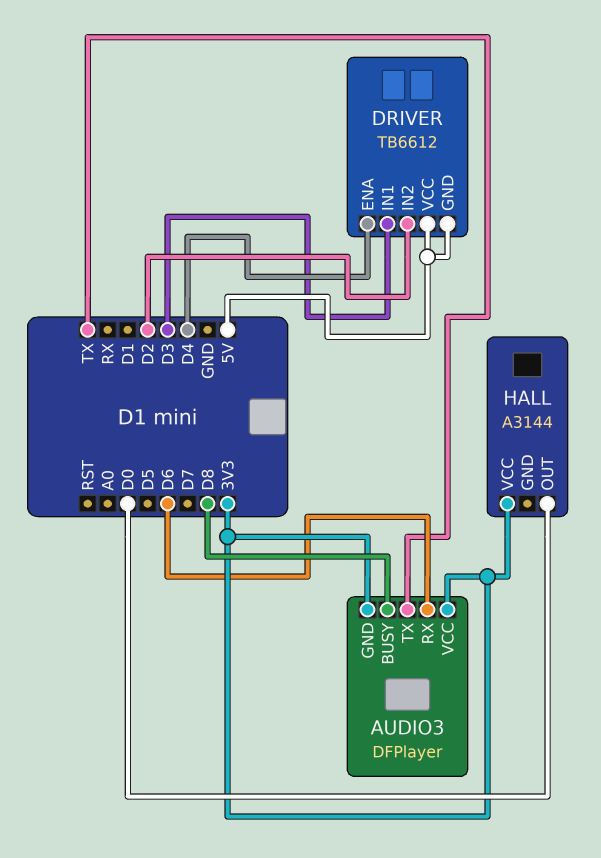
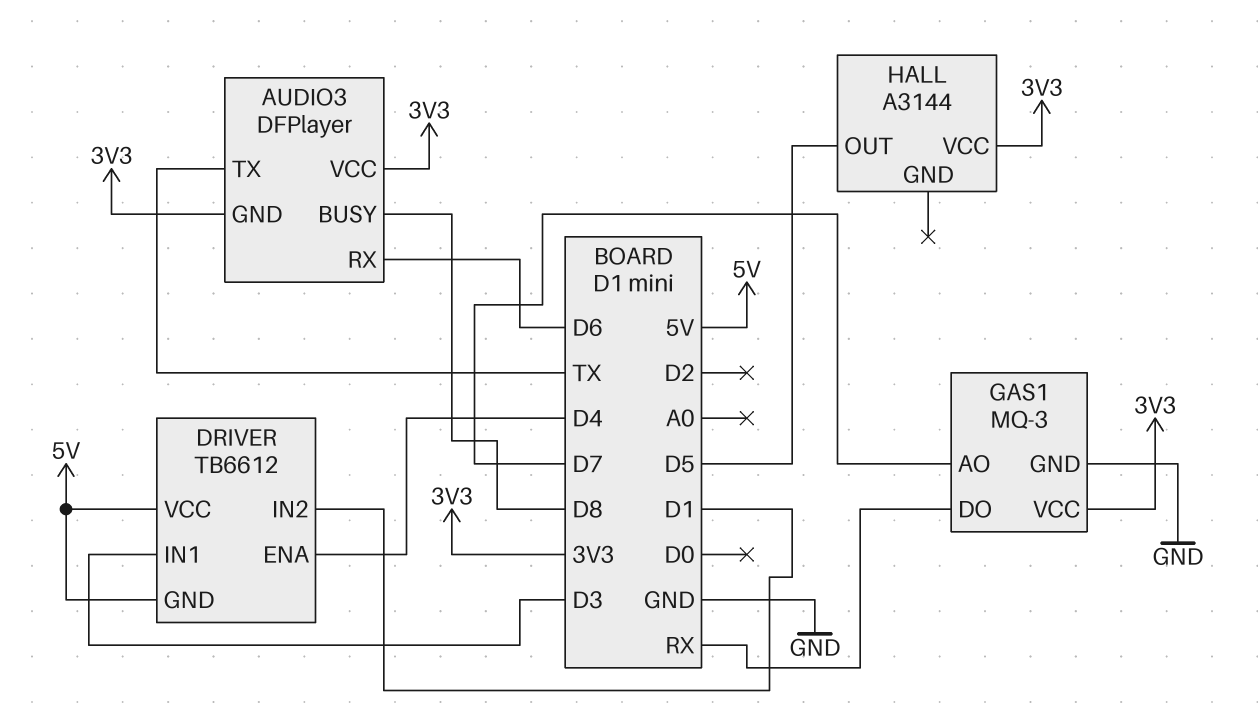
DRIVER pin IN2: D2 -> D1
GAS1: none -> MQ-3
GAS1 pin AO: none -> D7
GAS1 pin DO: none -> RX
GAS1 pin GND: none -> GND
GAS1 pin VCC: none -> 3V3
HALL pin OUT: D0 -> D5

